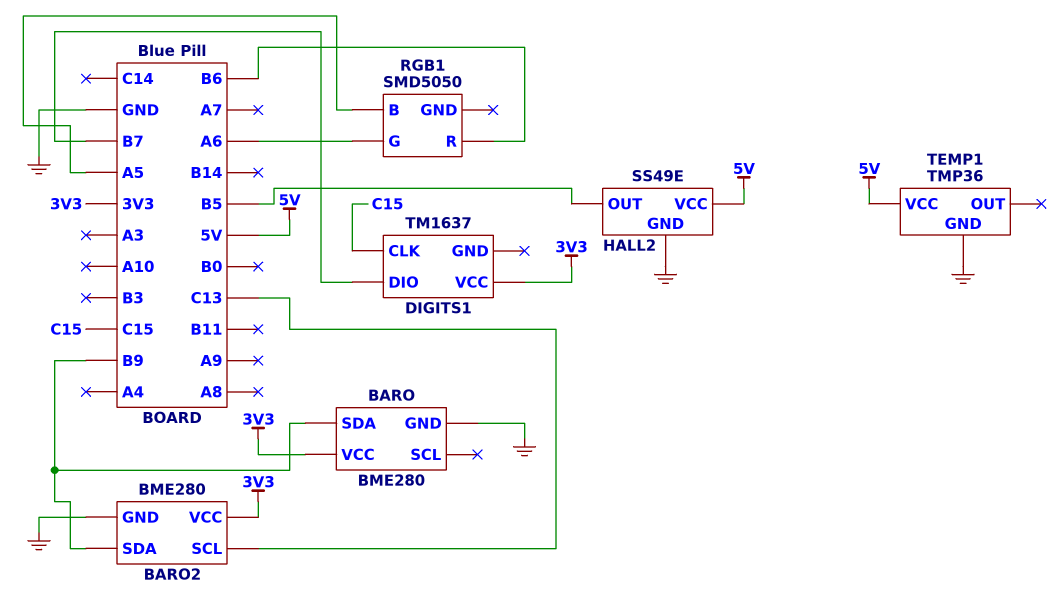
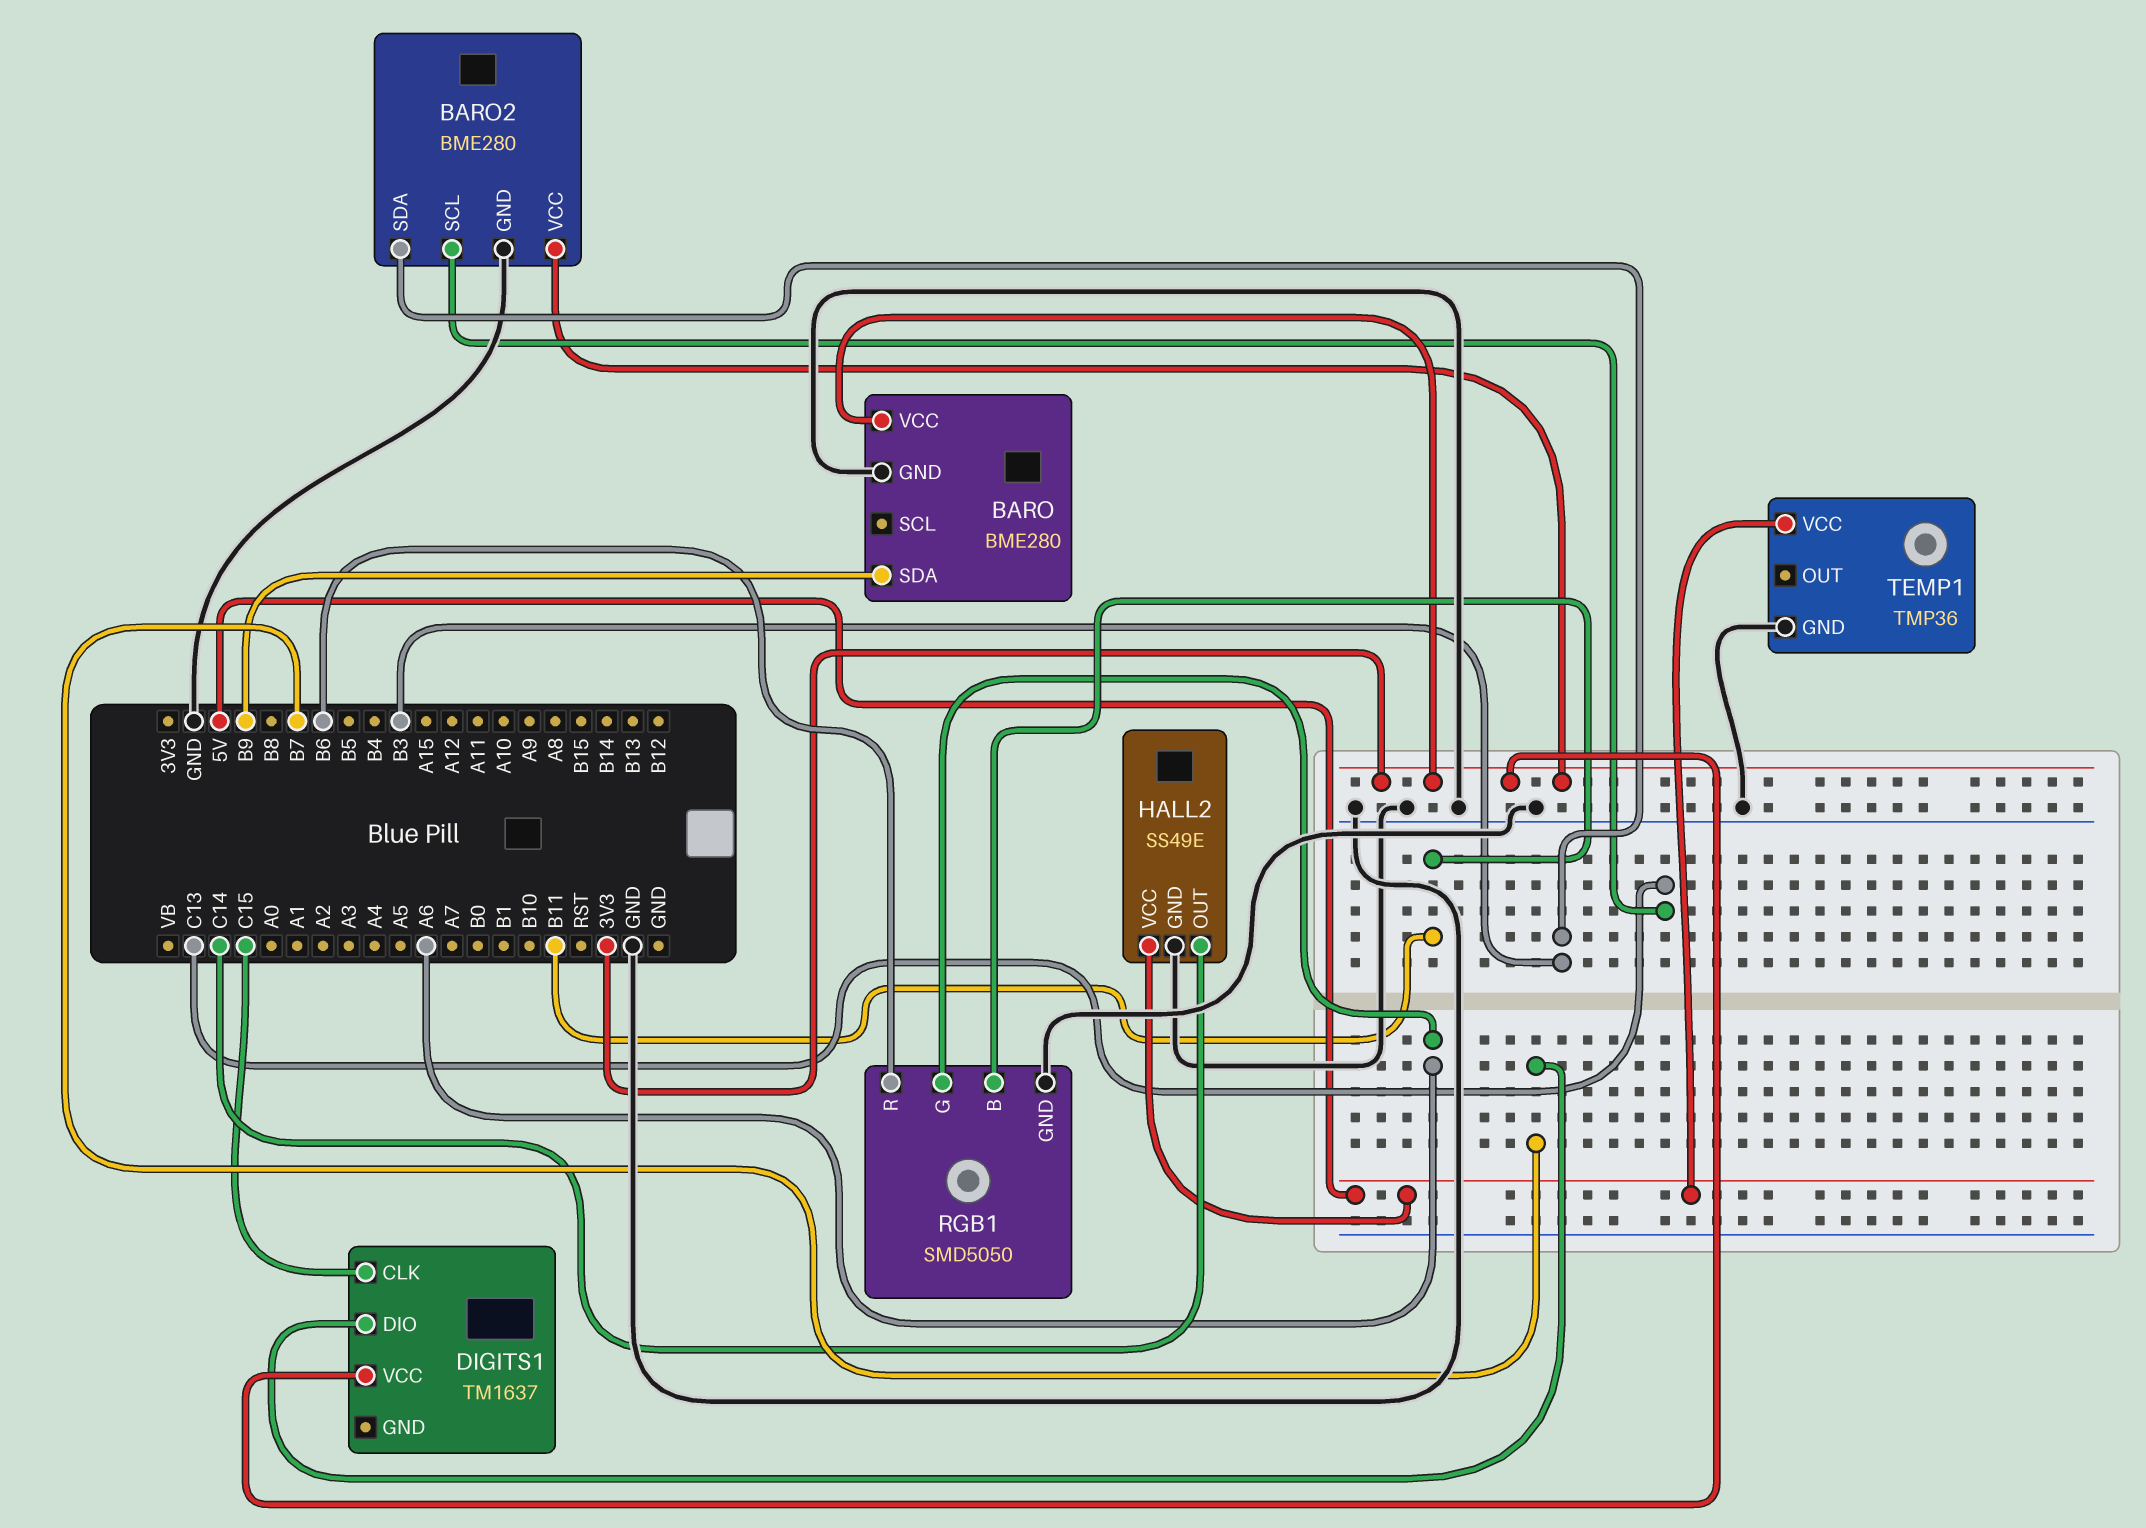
BARO2 pin SDA: B9 -> B3
HALL2 pin OUT: B5 -> C14
RGB1 pin B: A5 -> B11
RGB1 pin GND: none -> GND

